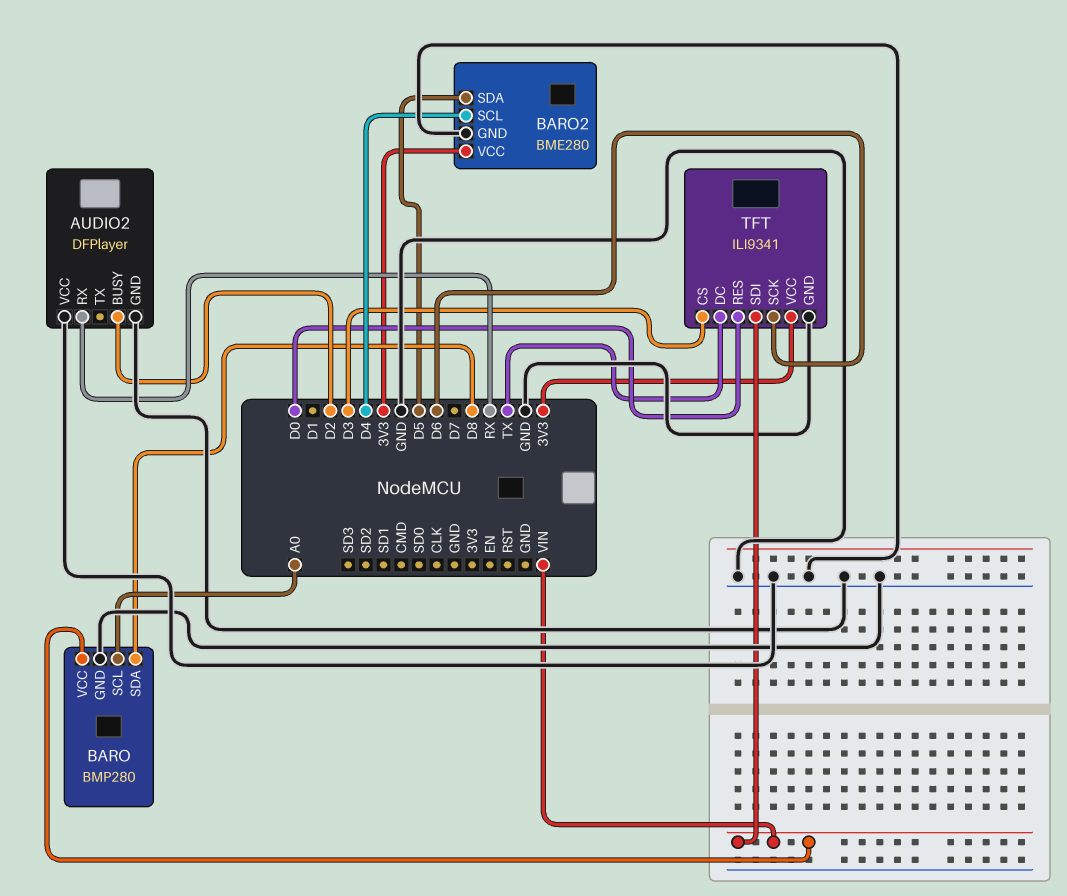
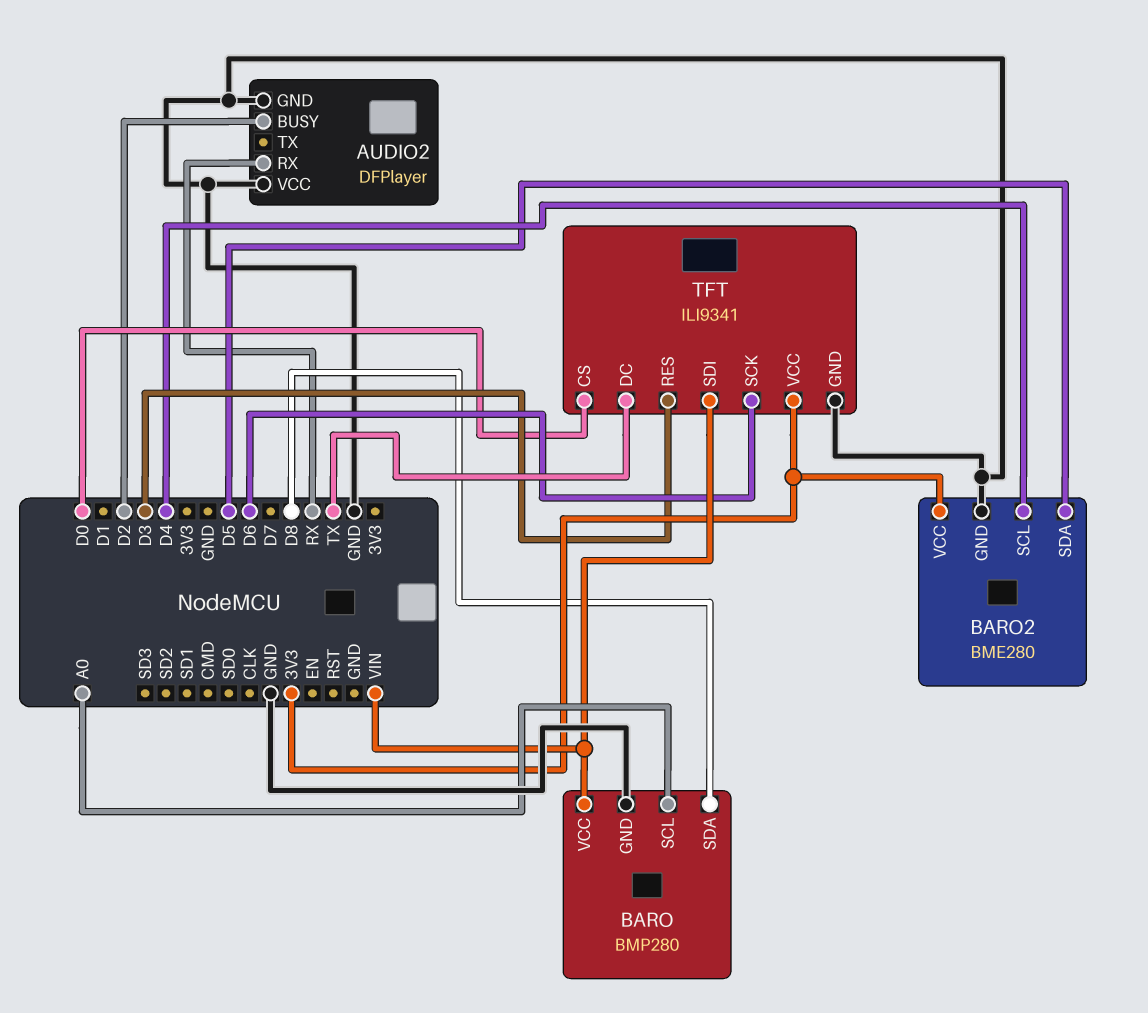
TFT pin CS: D3 -> D0
TFT pin RES: D0 -> D3

